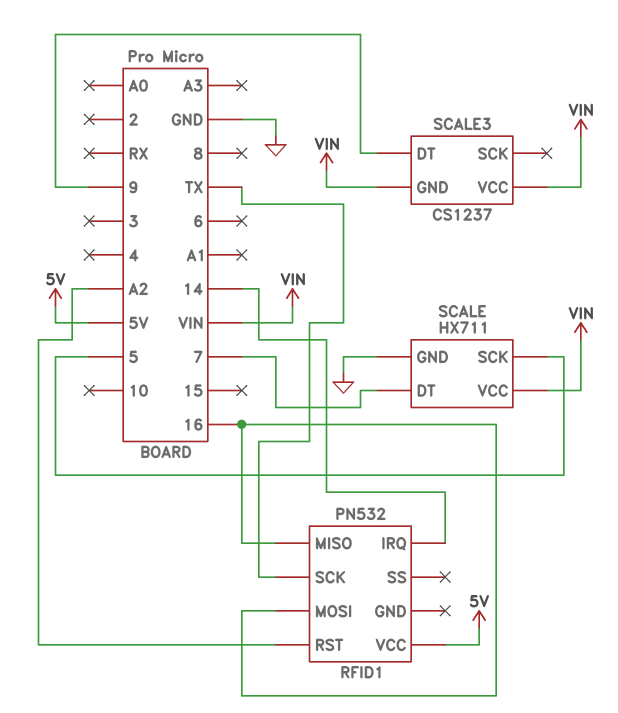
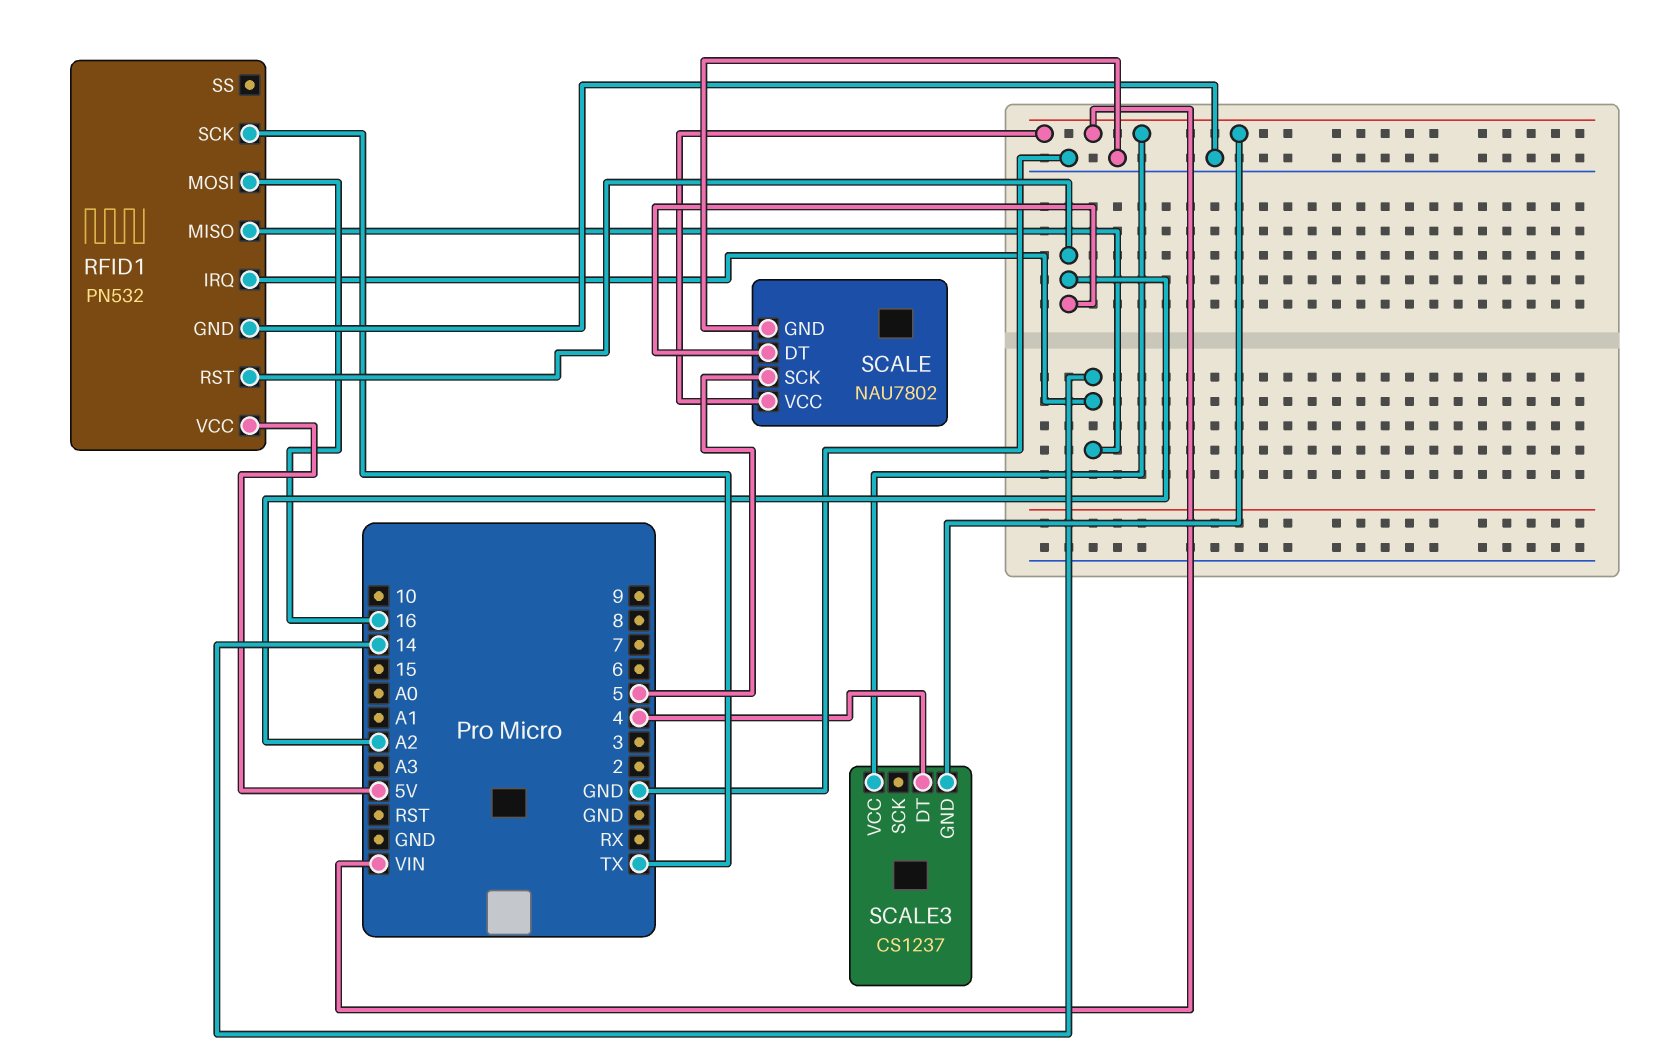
RFID1 pin GND: none -> GND
RFID1 pin MISO: 16 -> 14
SCALE: HX711 -> NAU7802
SCALE pin DT: 7 -> A2
SCALE3 pin DT: 9 -> 4

